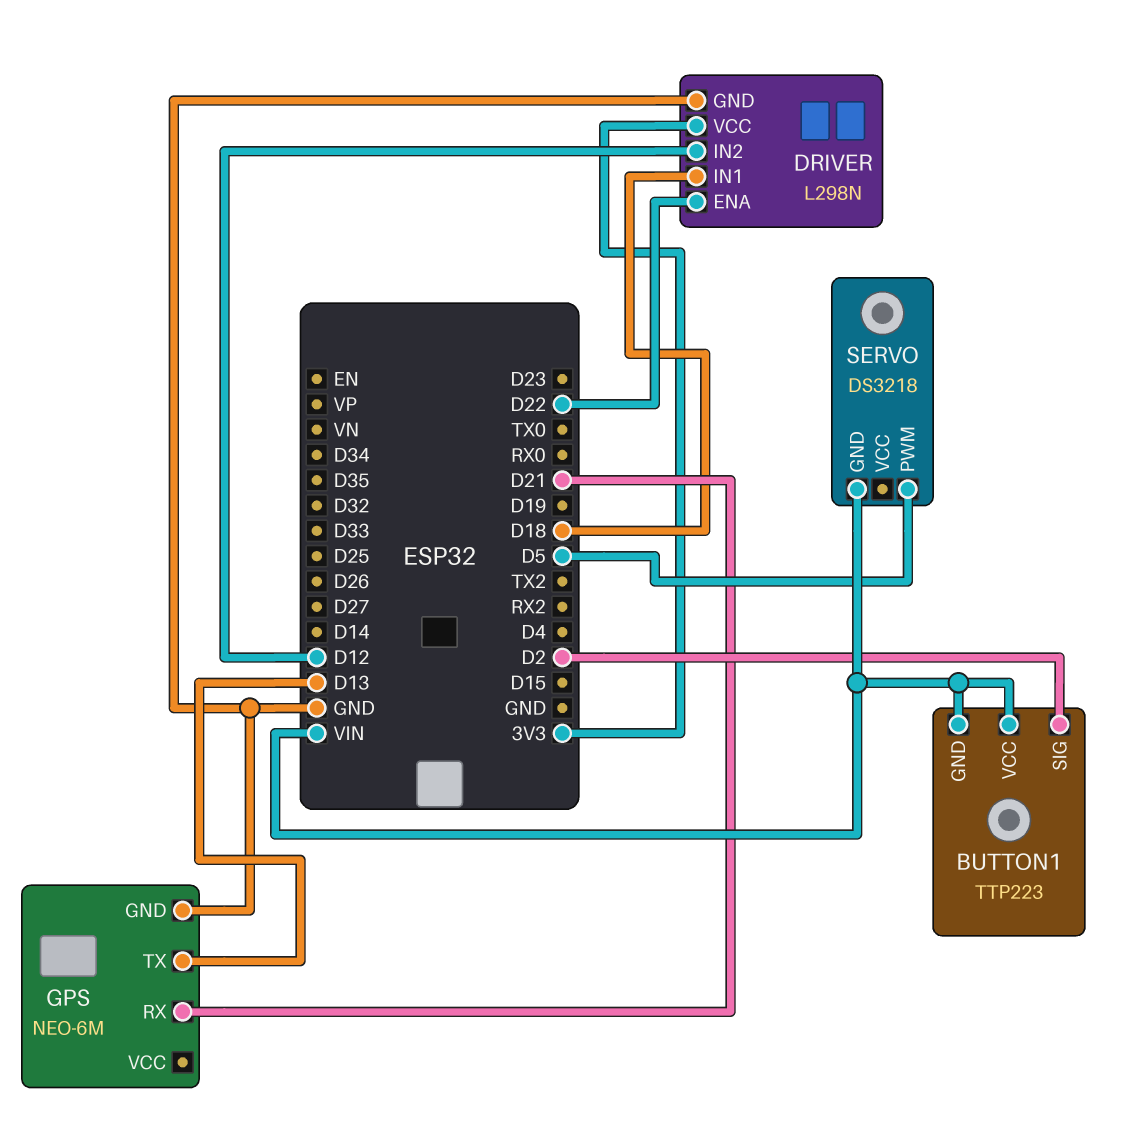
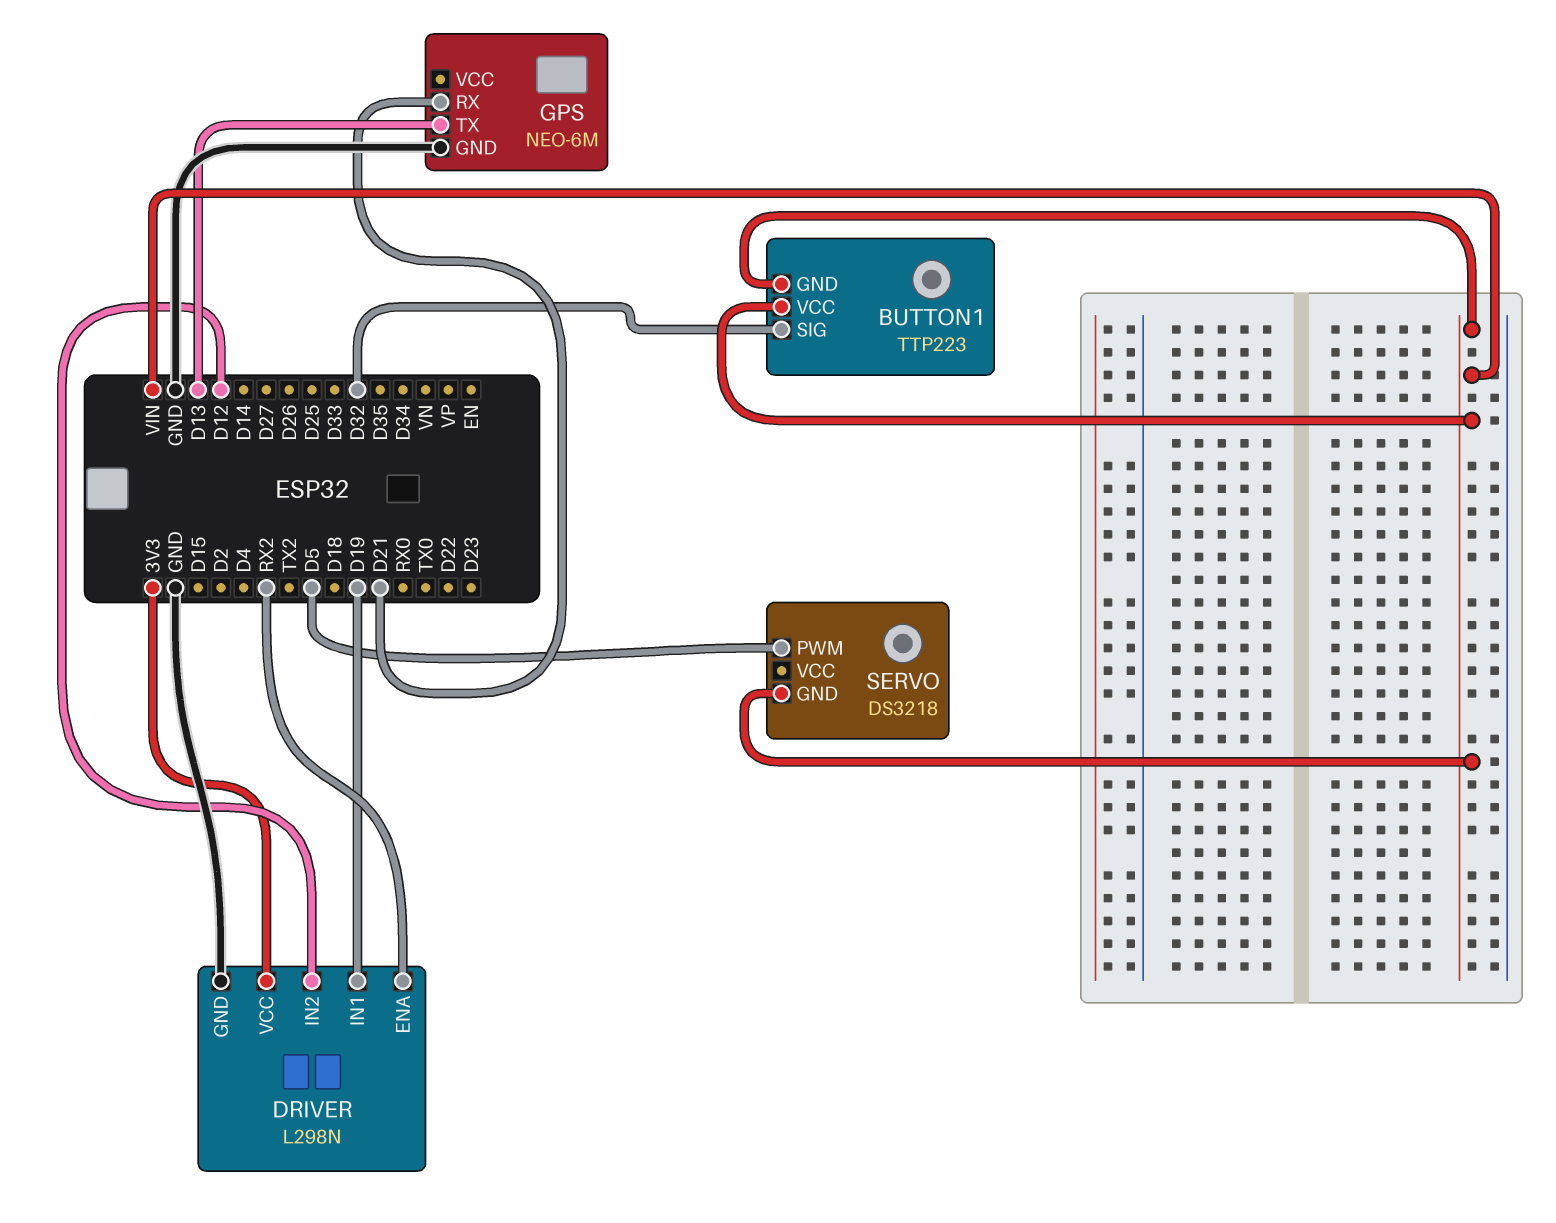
BUTTON1 pin SIG: D2 -> D32
DRIVER pin ENA: D22 -> RX2
DRIVER pin IN1: D18 -> D19

